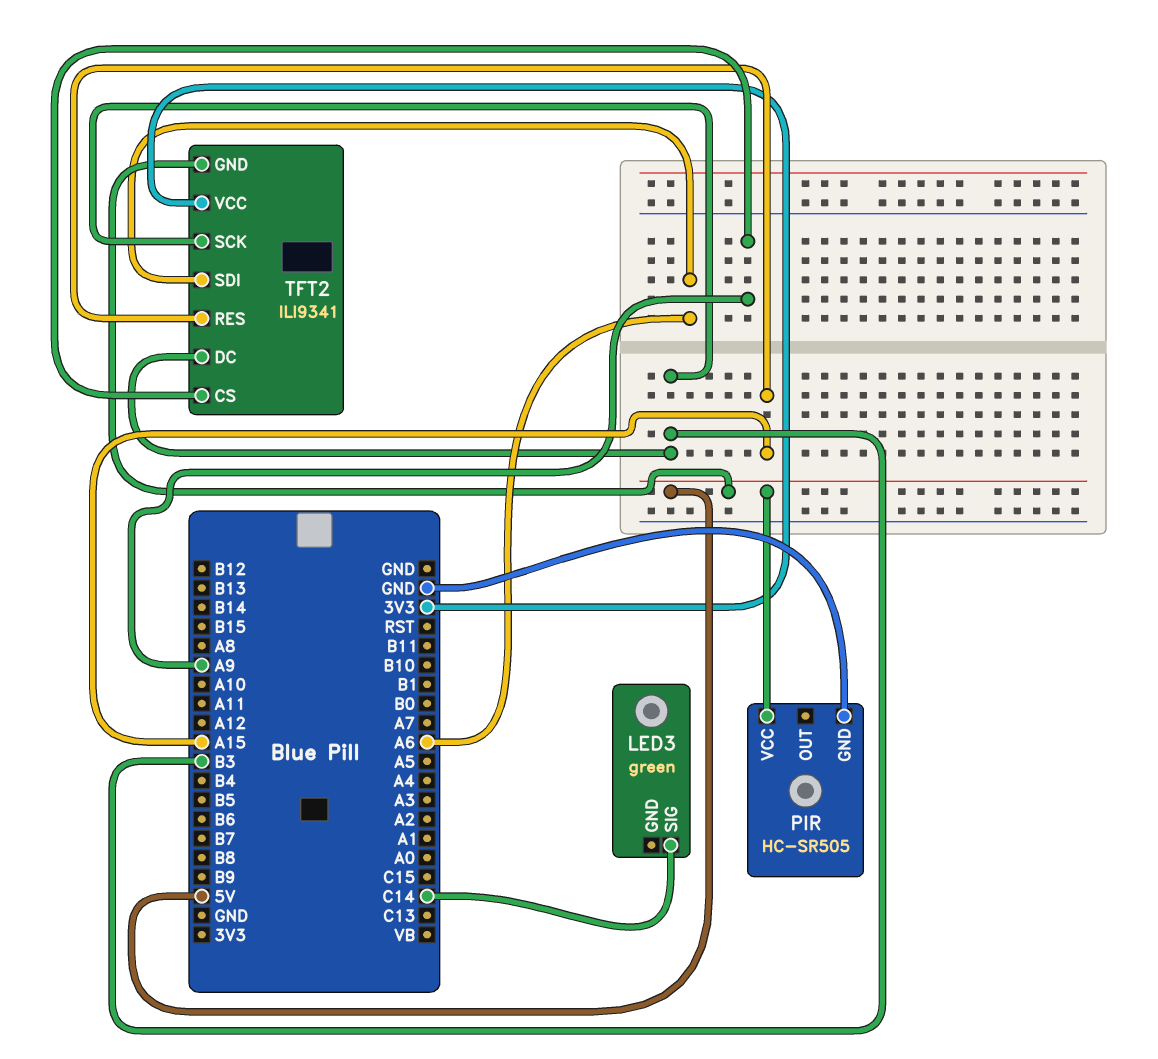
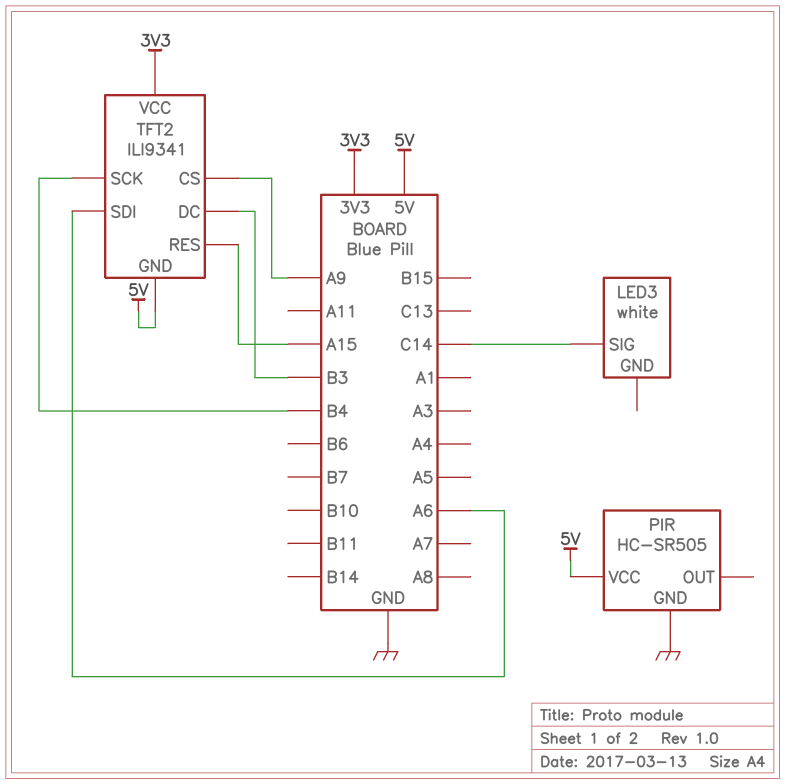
LED3: green -> white
TFT2 pin SCK: B3 -> B4

